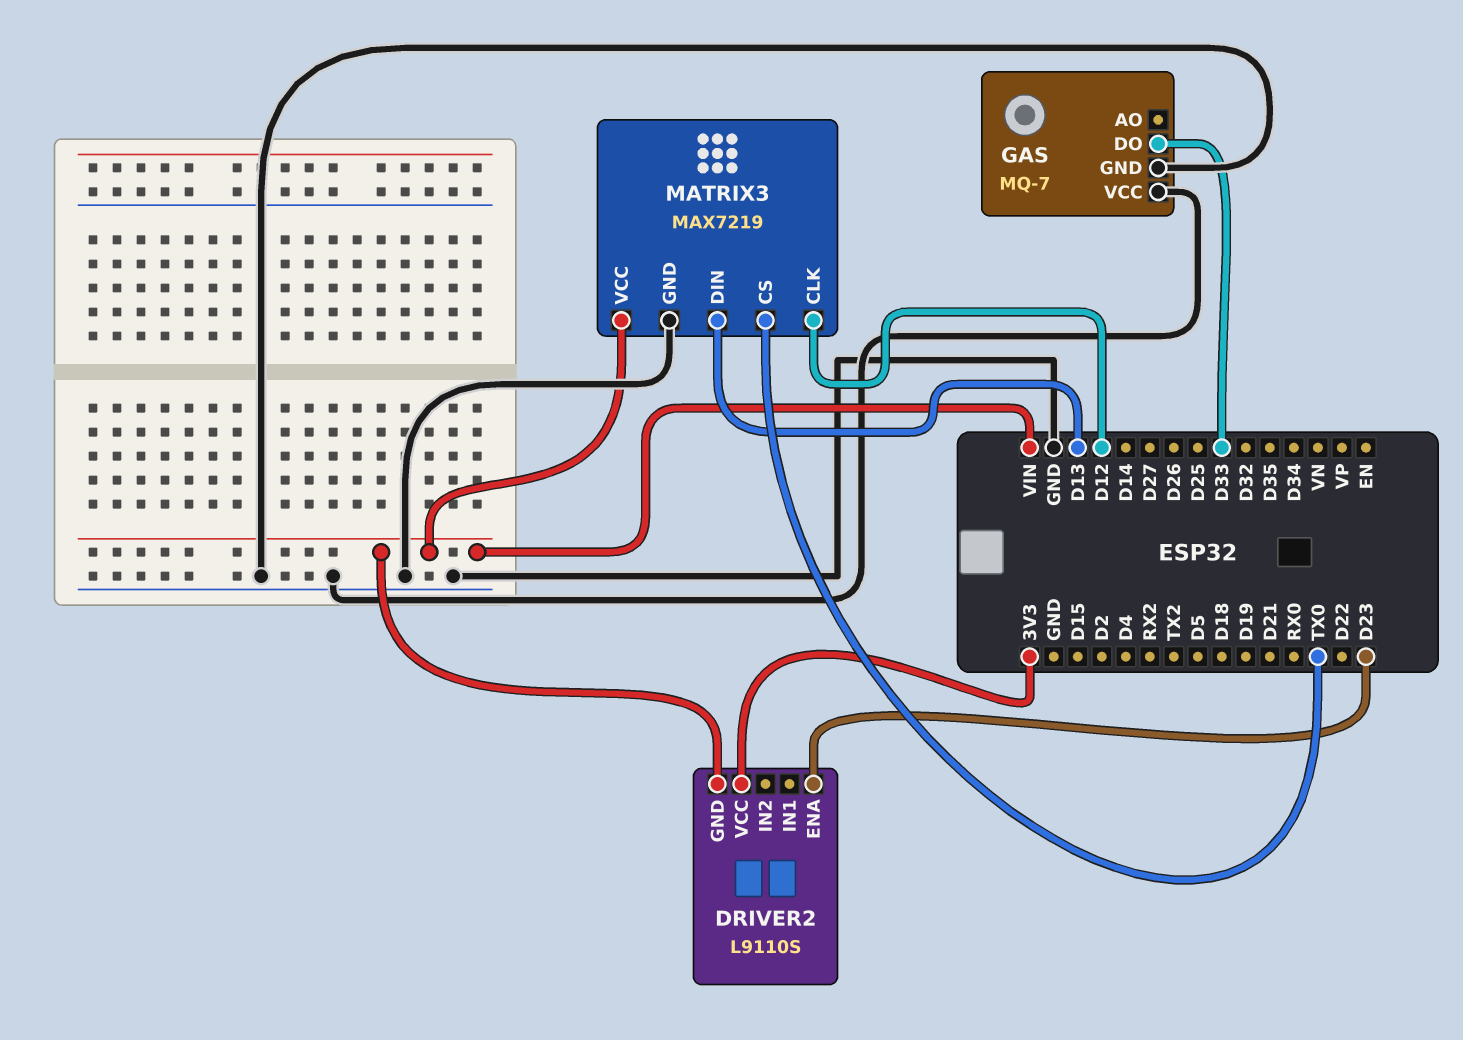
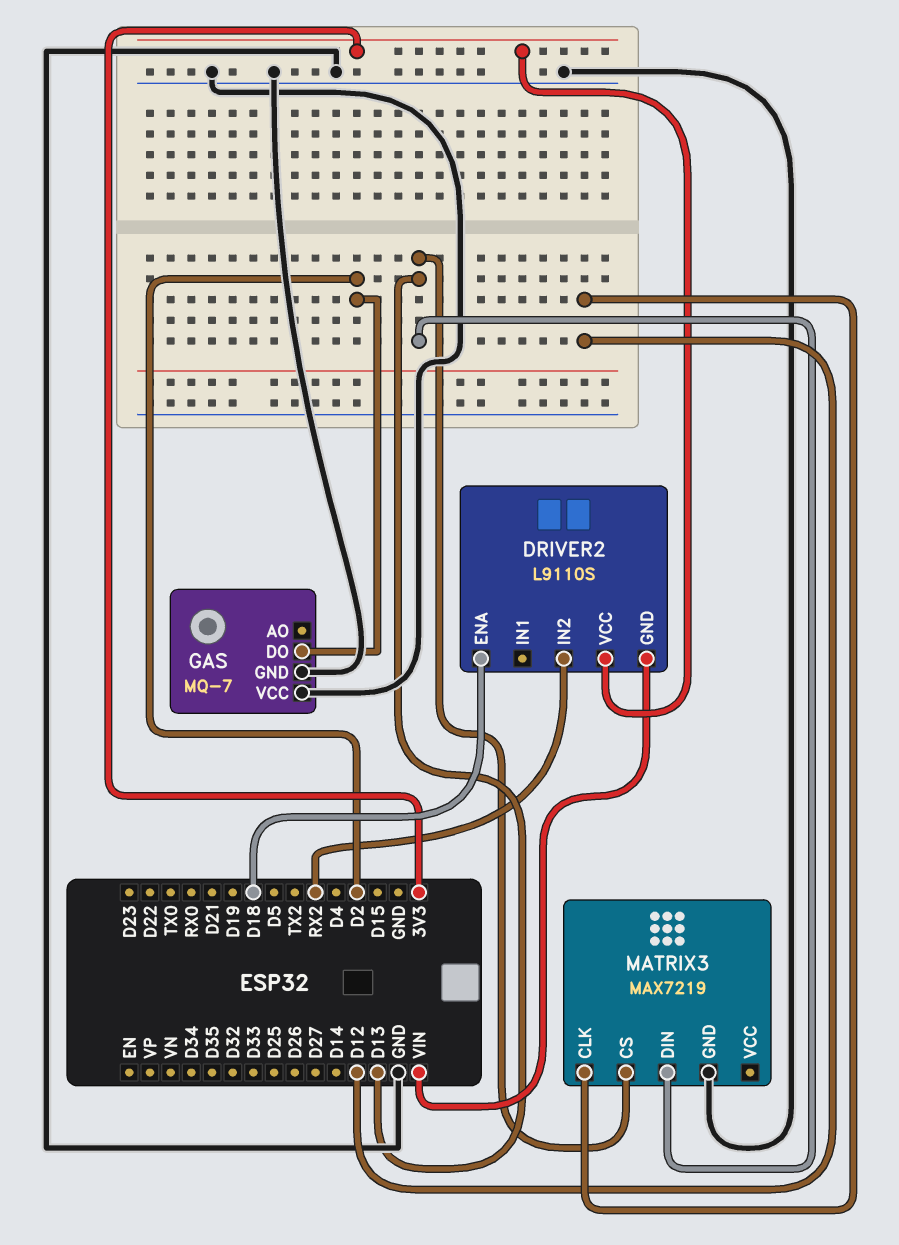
DRIVER2 pin ENA: D23 -> D18
DRIVER2 pin IN2: none -> RX2
GAS pin DO: D33 -> D2
MATRIX3 pin CS: TX0 -> D13
MATRIX3 pin VCC: VIN -> none

